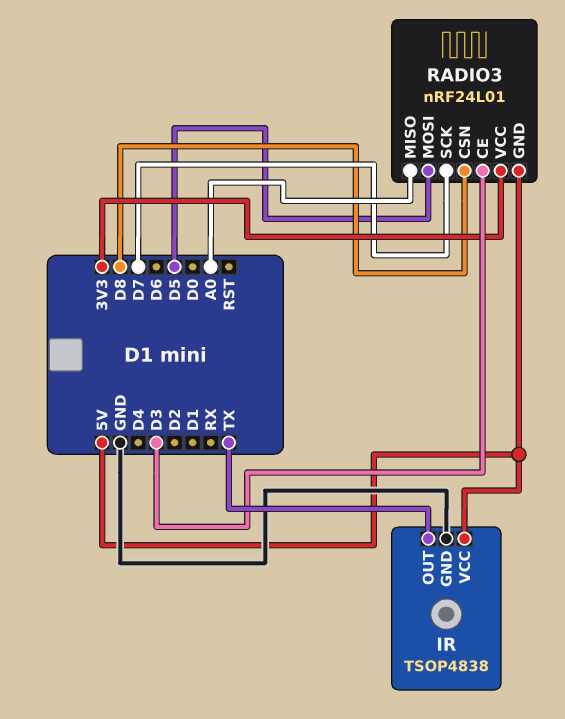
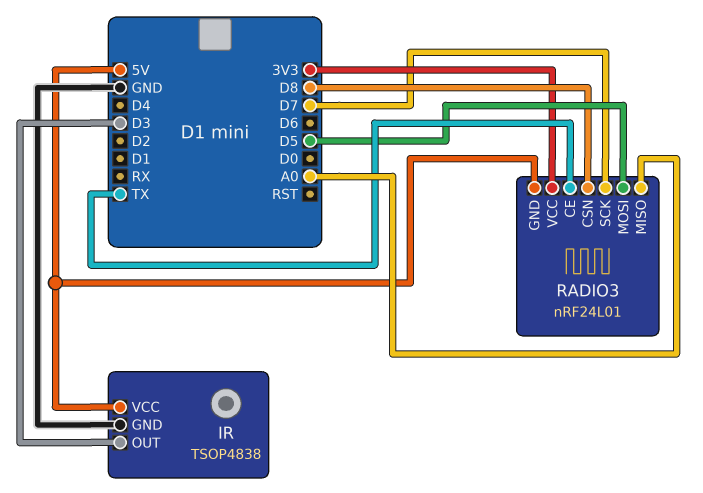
IR pin OUT: TX -> D3
RADIO3 pin CE: D3 -> TX

